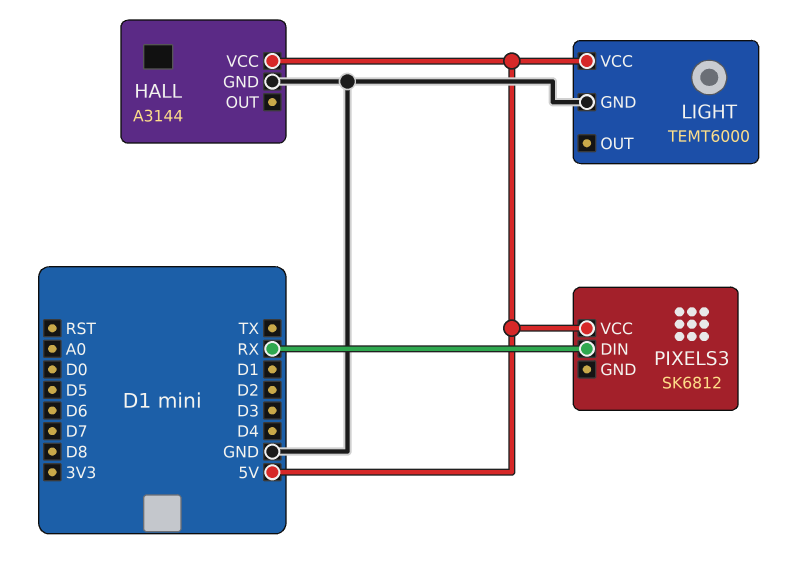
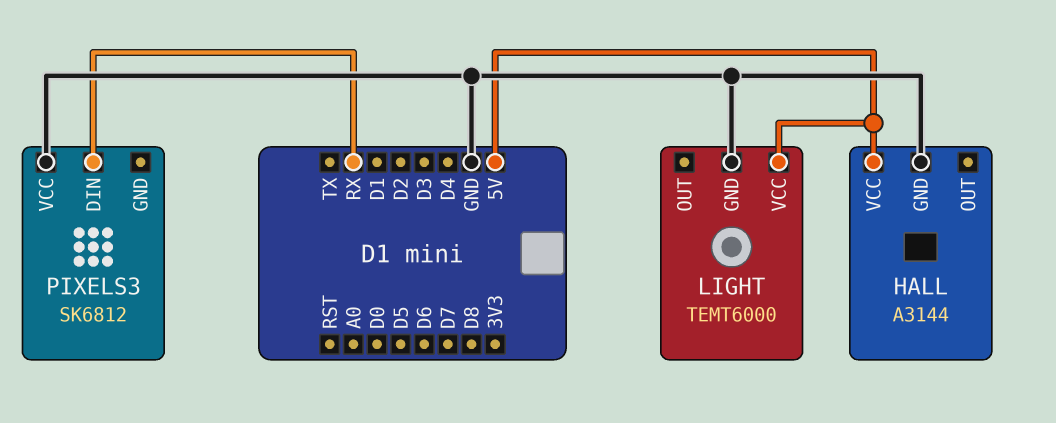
PIXELS3 pin VCC: 5V -> GND

